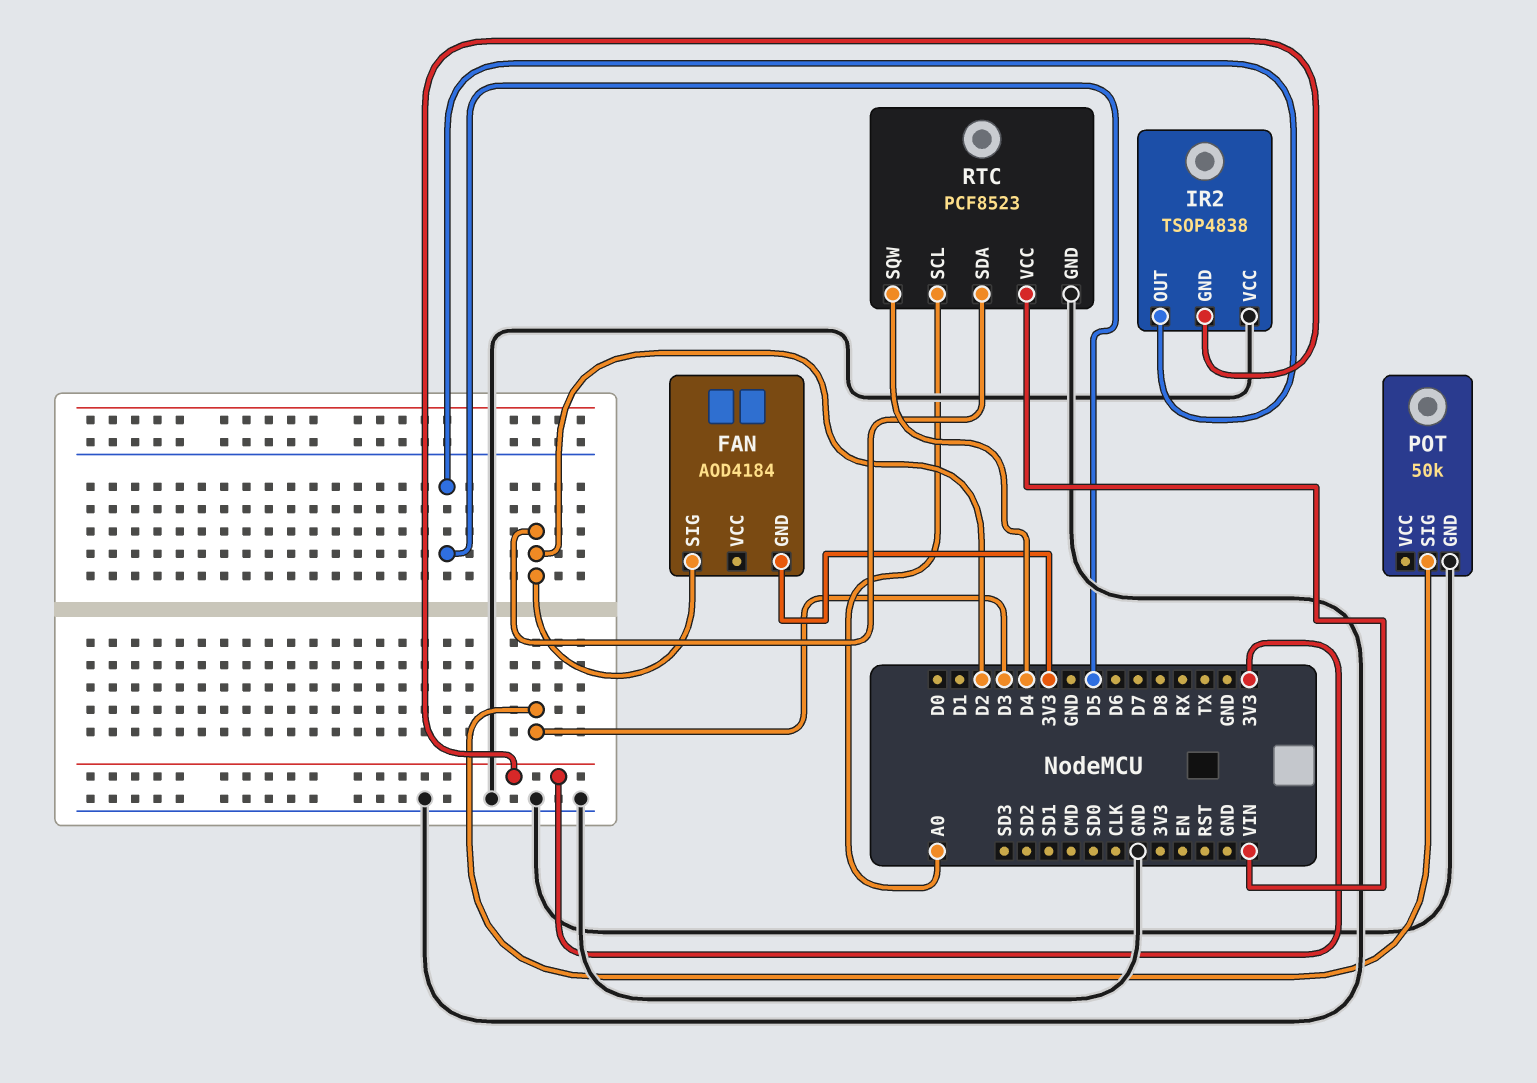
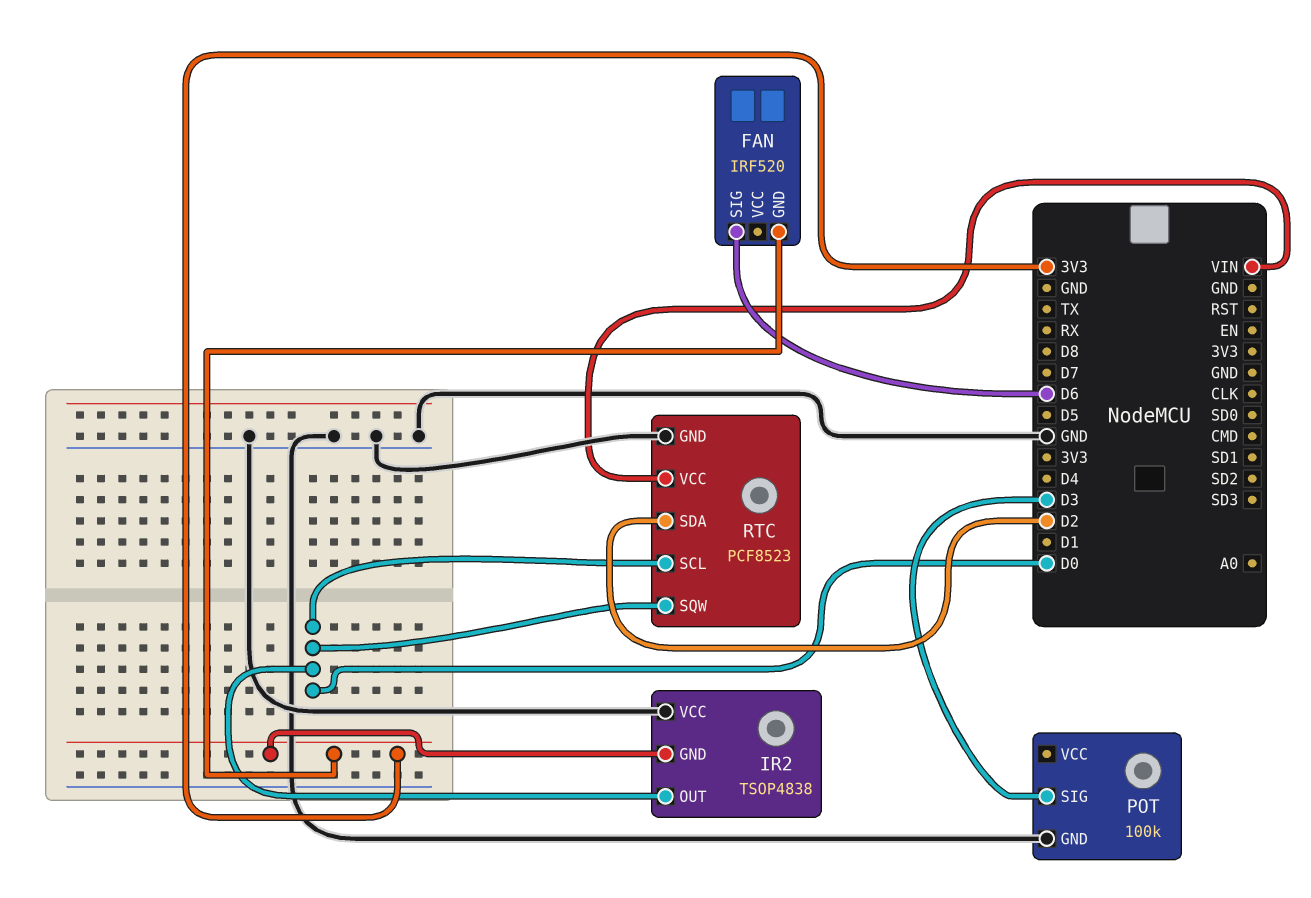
FAN: AOD4184 -> IRF520
FAN pin SIG: D2 -> D6
IR2 pin OUT: D5 -> D0
POT: 50k -> 100k
RTC pin SCL: A0 -> D0
RTC pin SQW: D4 -> D0

